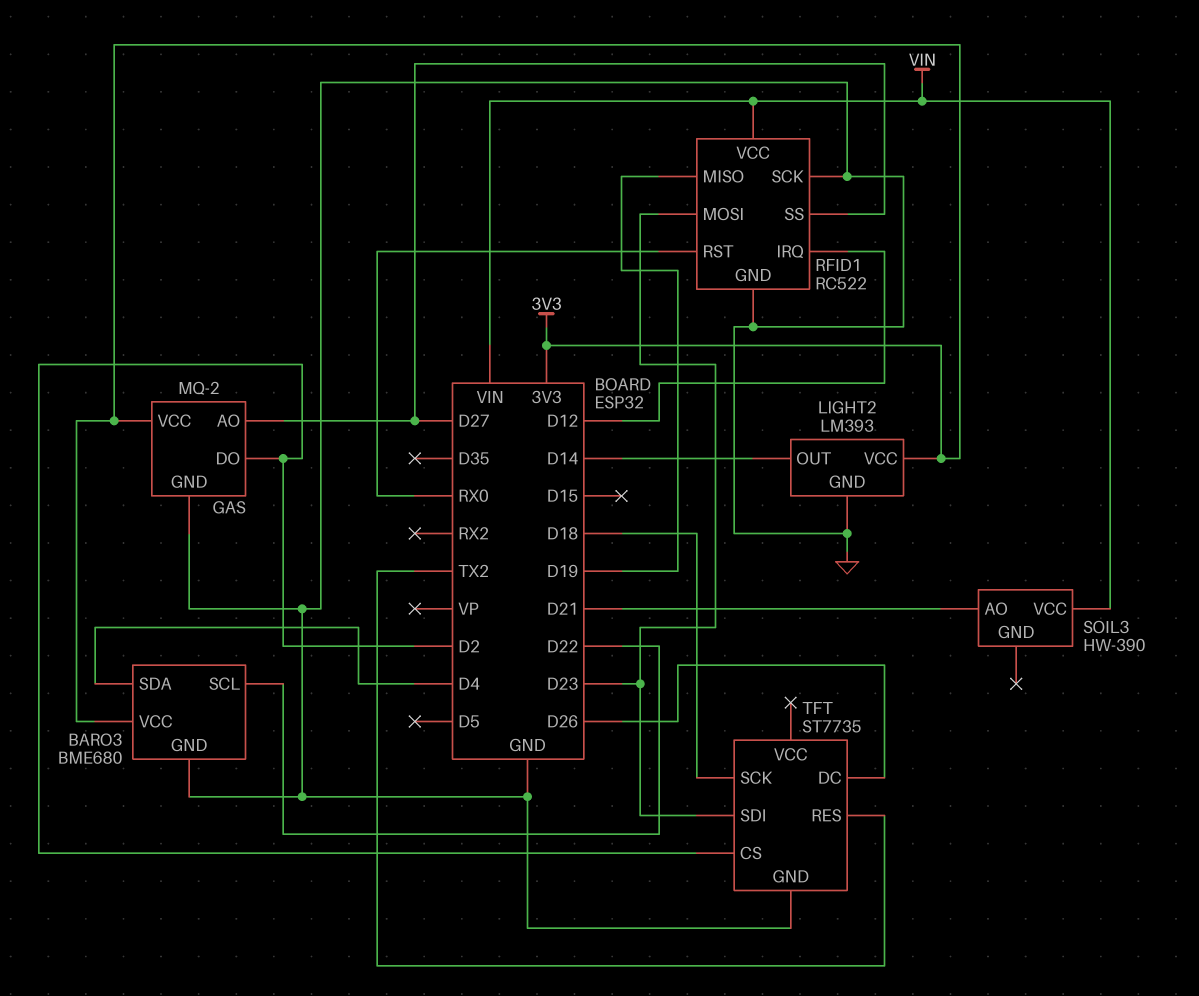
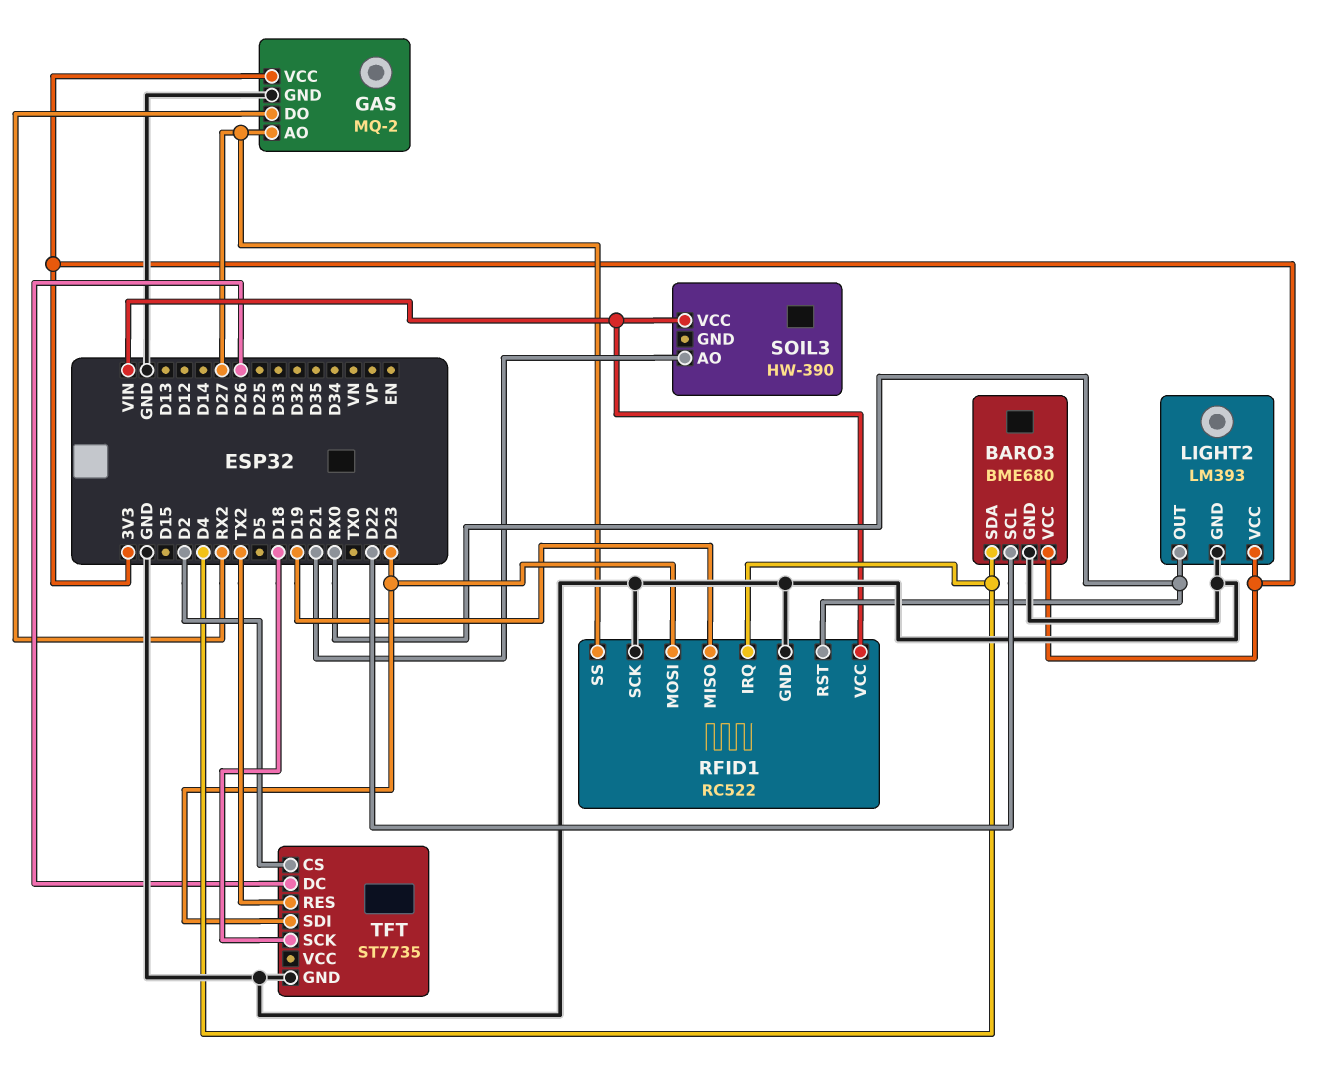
GAS pin DO: D2 -> RX2
LIGHT2 pin OUT: D14 -> RX0
RFID1 pin IRQ: D12 -> D4

